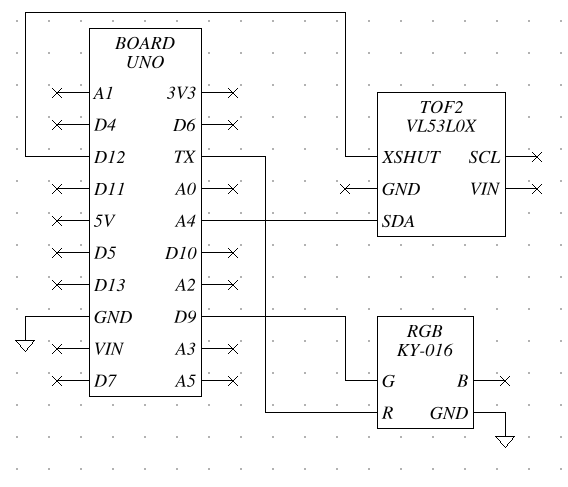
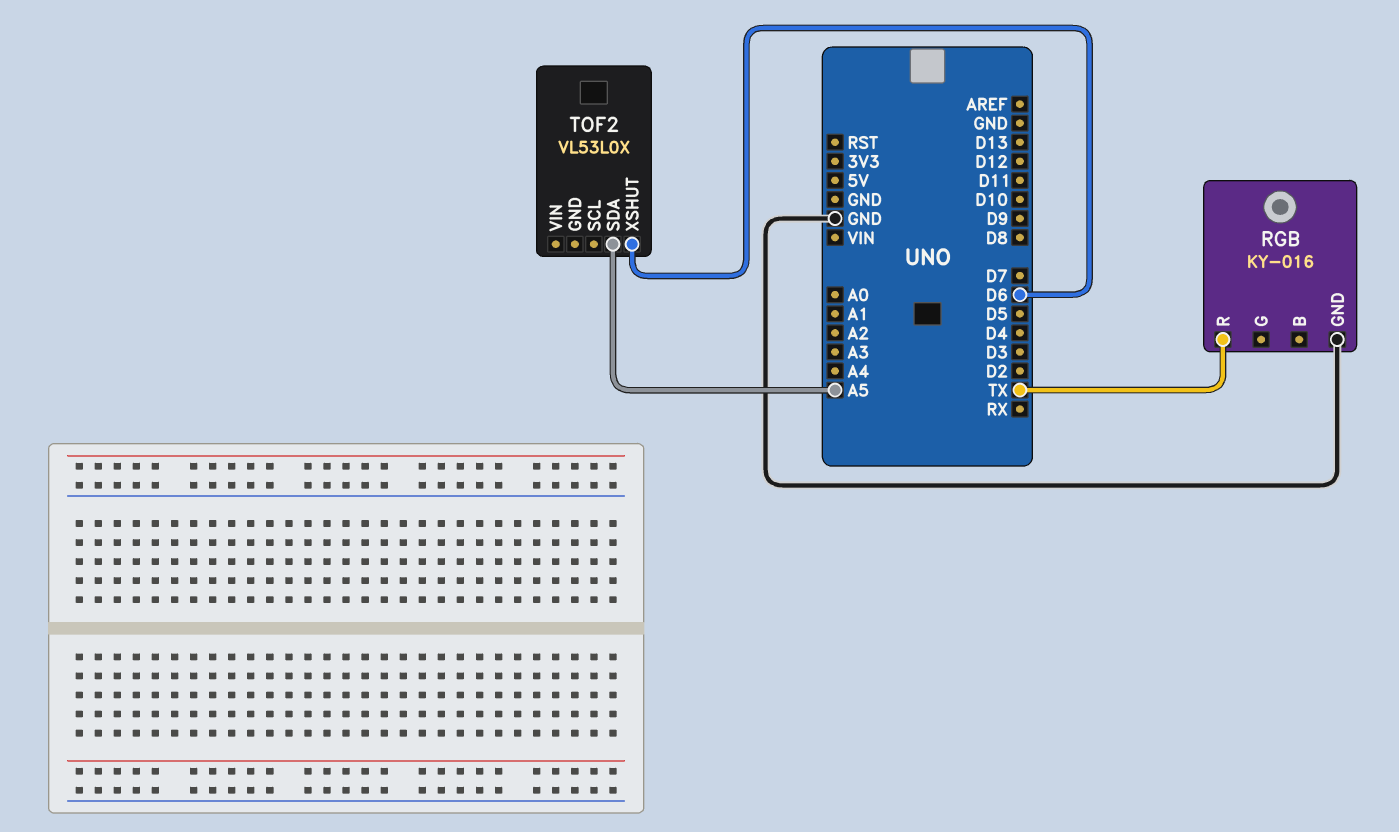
RGB pin G: D9 -> none
TOF2 pin SDA: A4 -> A5
TOF2 pin XSHUT: D12 -> D6

